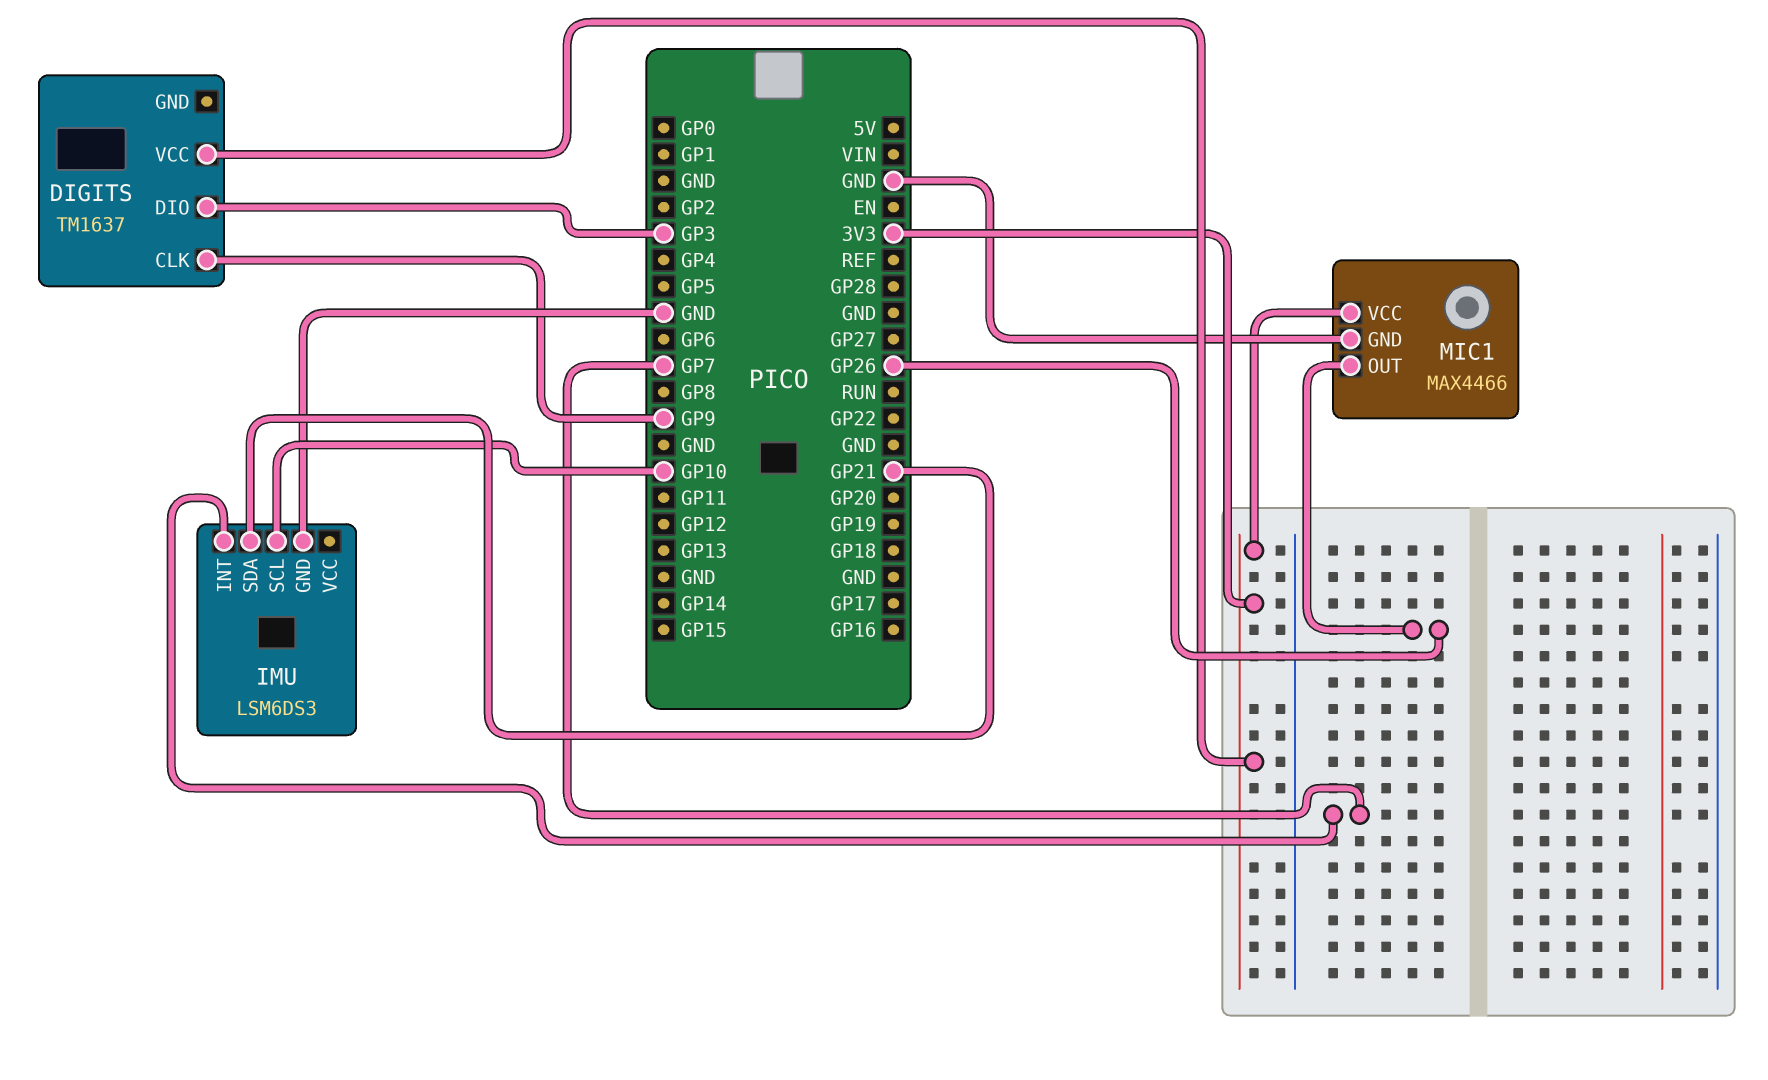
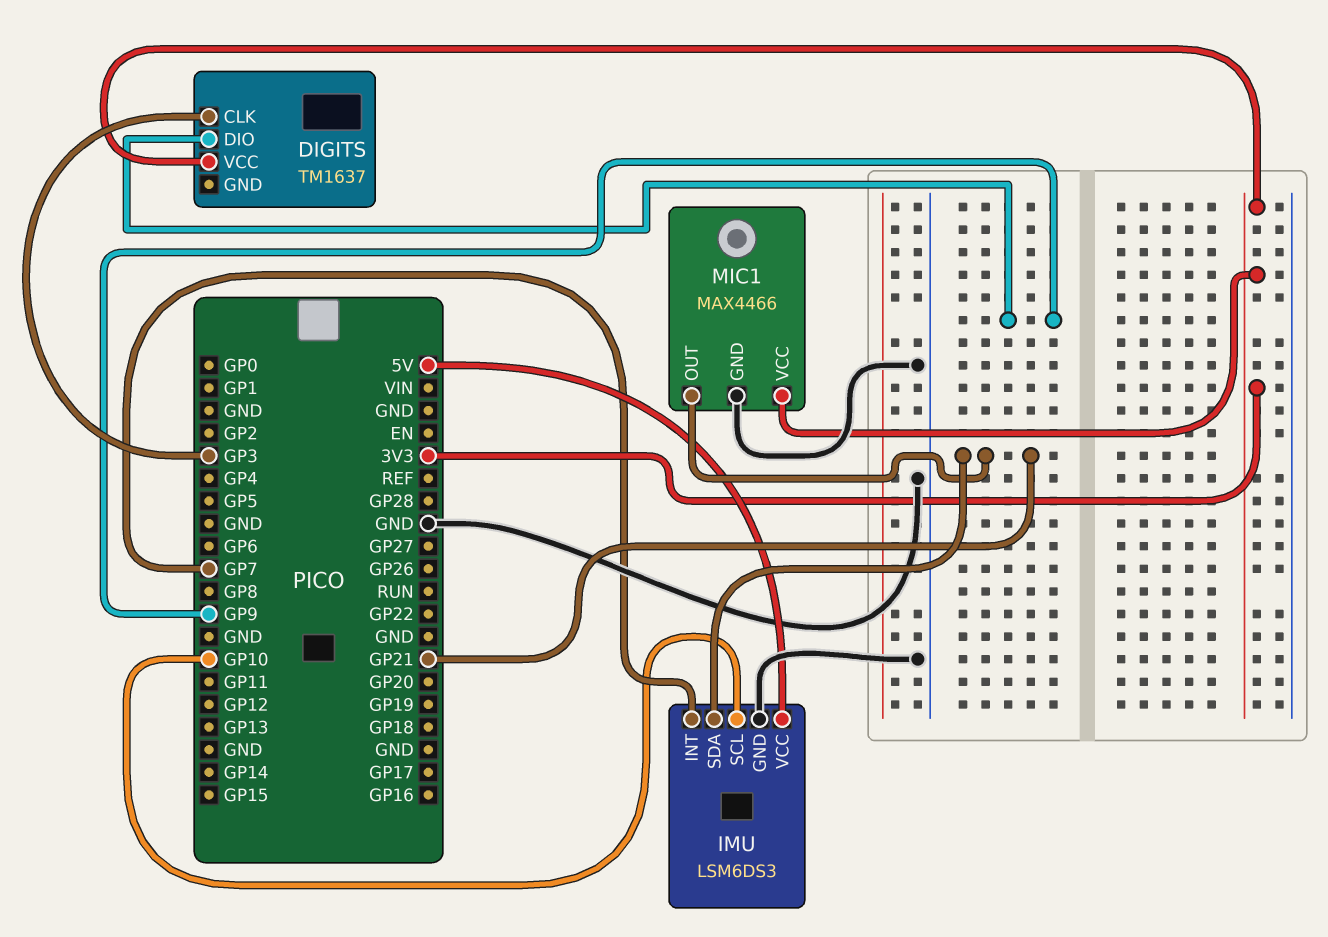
DIGITS pin CLK: GP9 -> GP3
DIGITS pin DIO: GP3 -> GP9
IMU pin VCC: none -> 5V
MIC1 pin OUT: GP26 -> GP21

